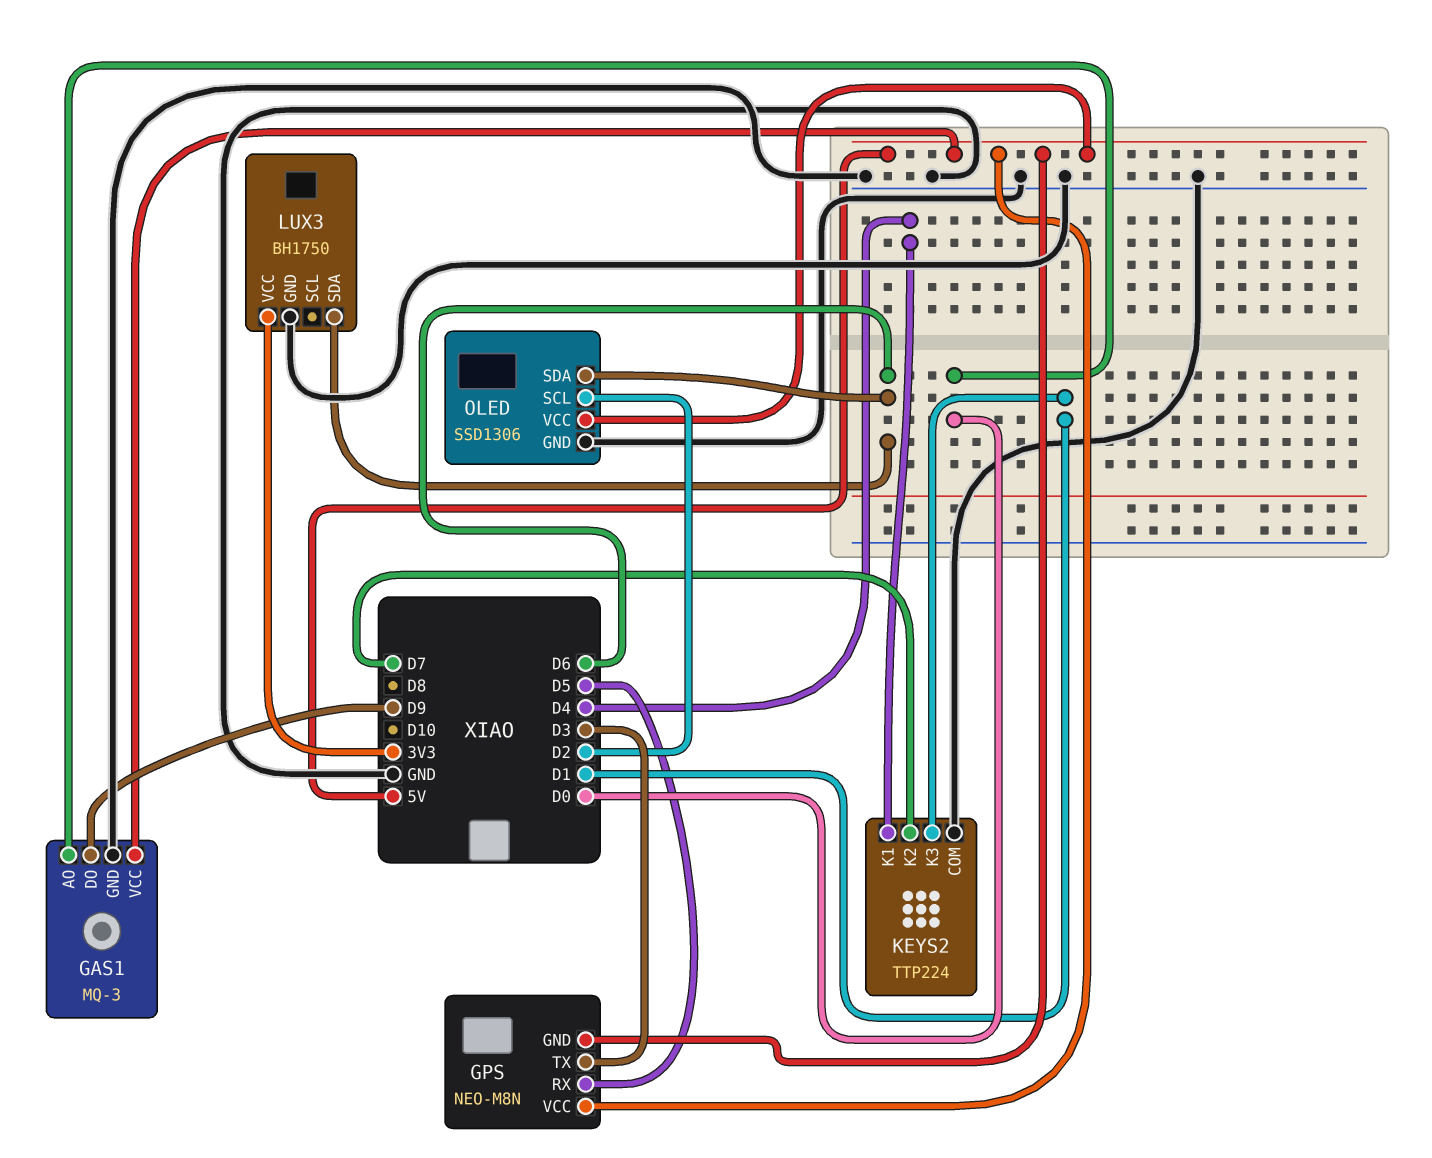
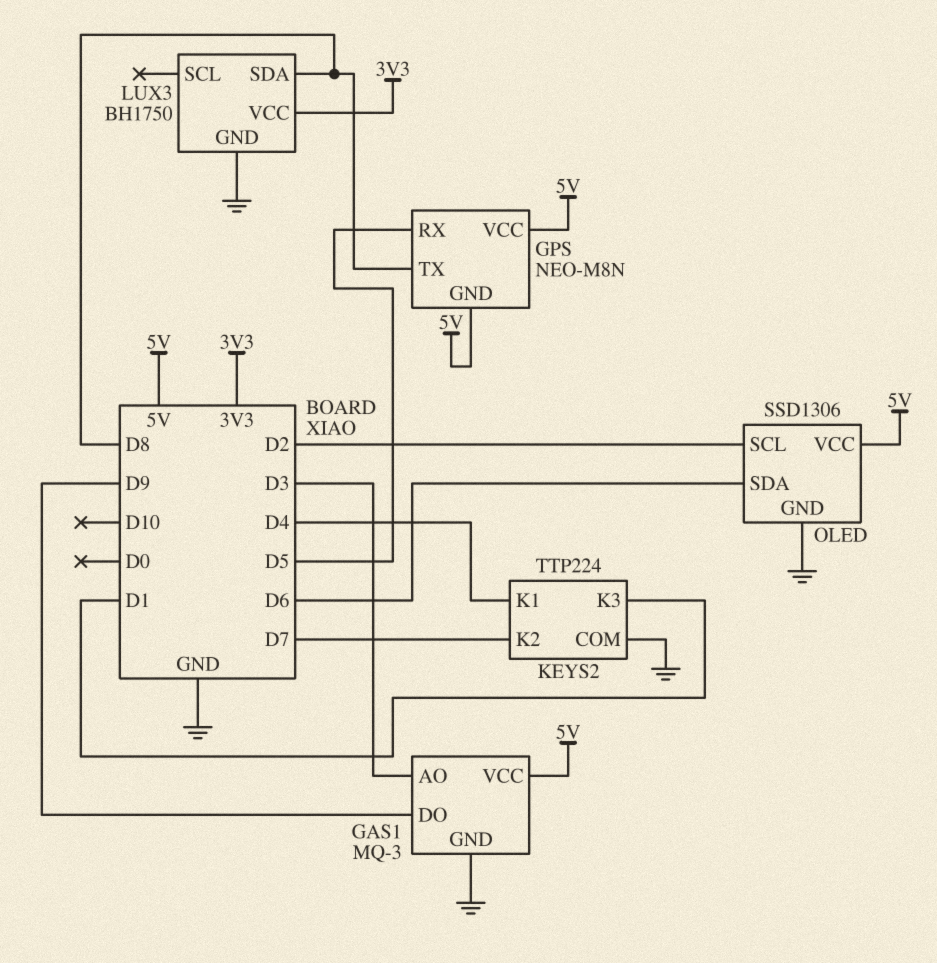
GAS1 pin AO: D0 -> D3
GPS pin TX: D3 -> D8
LUX3 pin SDA: D6 -> D8

